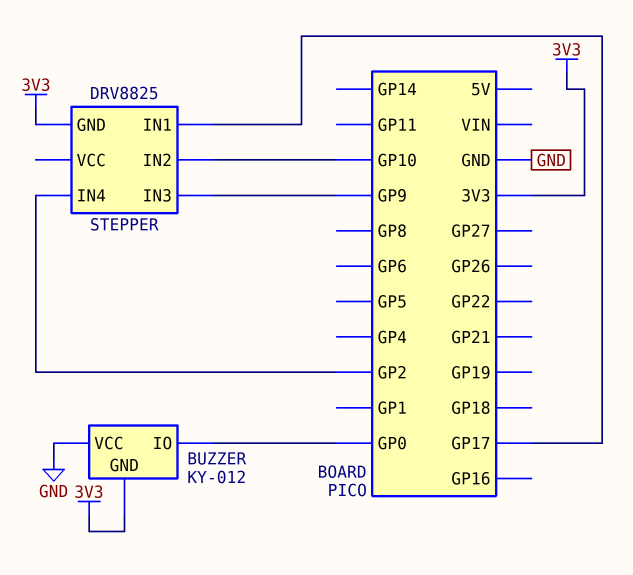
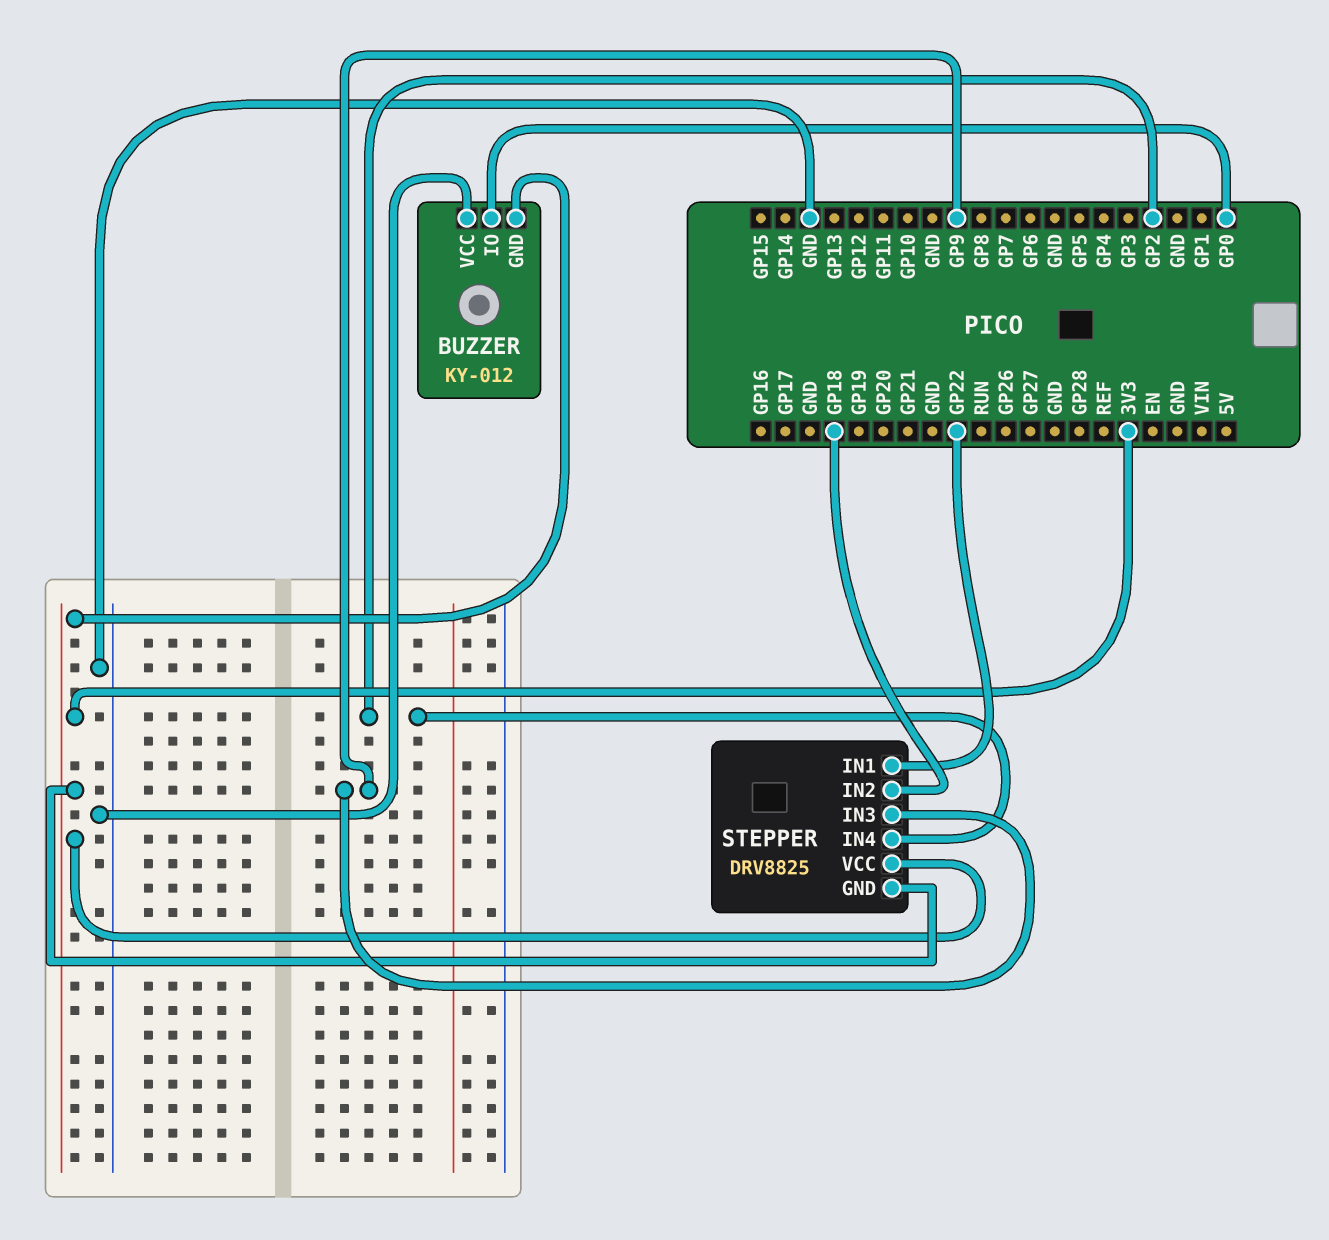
STEPPER pin IN1: GP17 -> GP22
STEPPER pin IN2: GP10 -> GP18
STEPPER pin VCC: none -> 3V3

